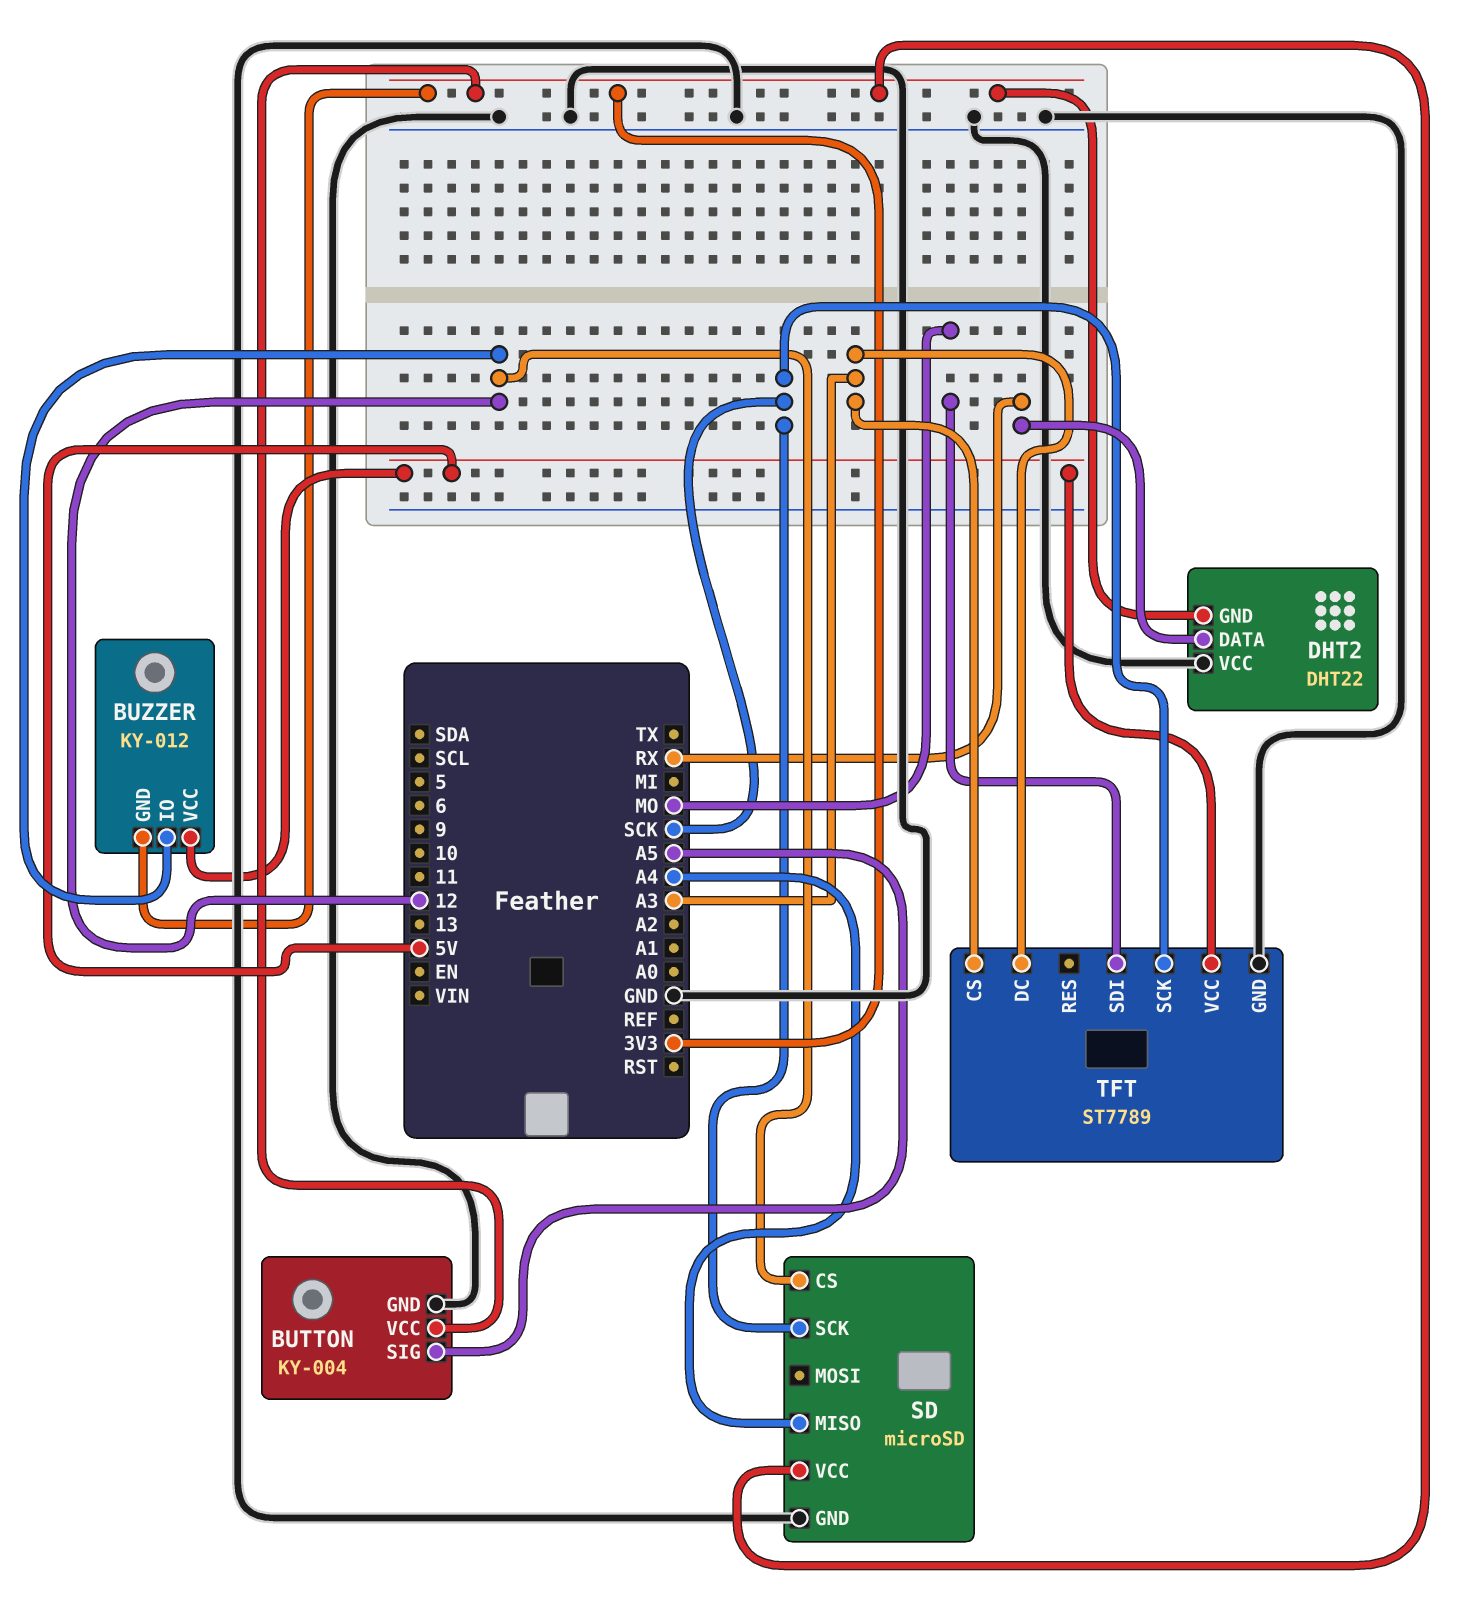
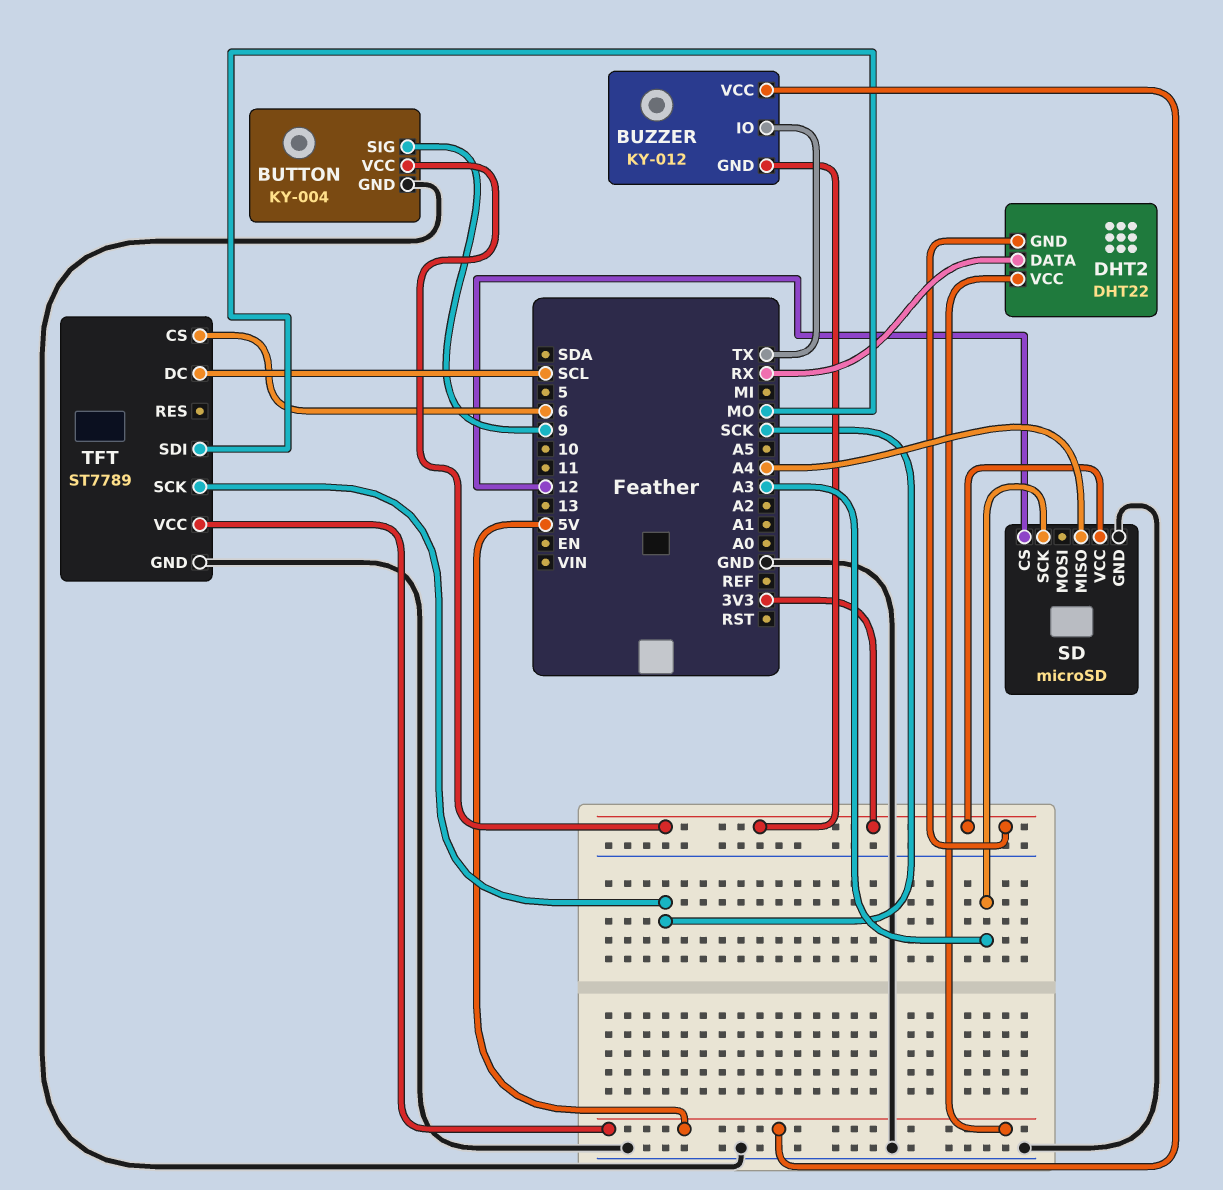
BUTTON pin SIG: A5 -> 9
BUZZER pin IO: 12 -> TX
DHT2 pin VCC: GND -> 5V
SD pin SCK: SCK -> A3
TFT pin CS: A3 -> 6
TFT pin DC: A3 -> SCL

